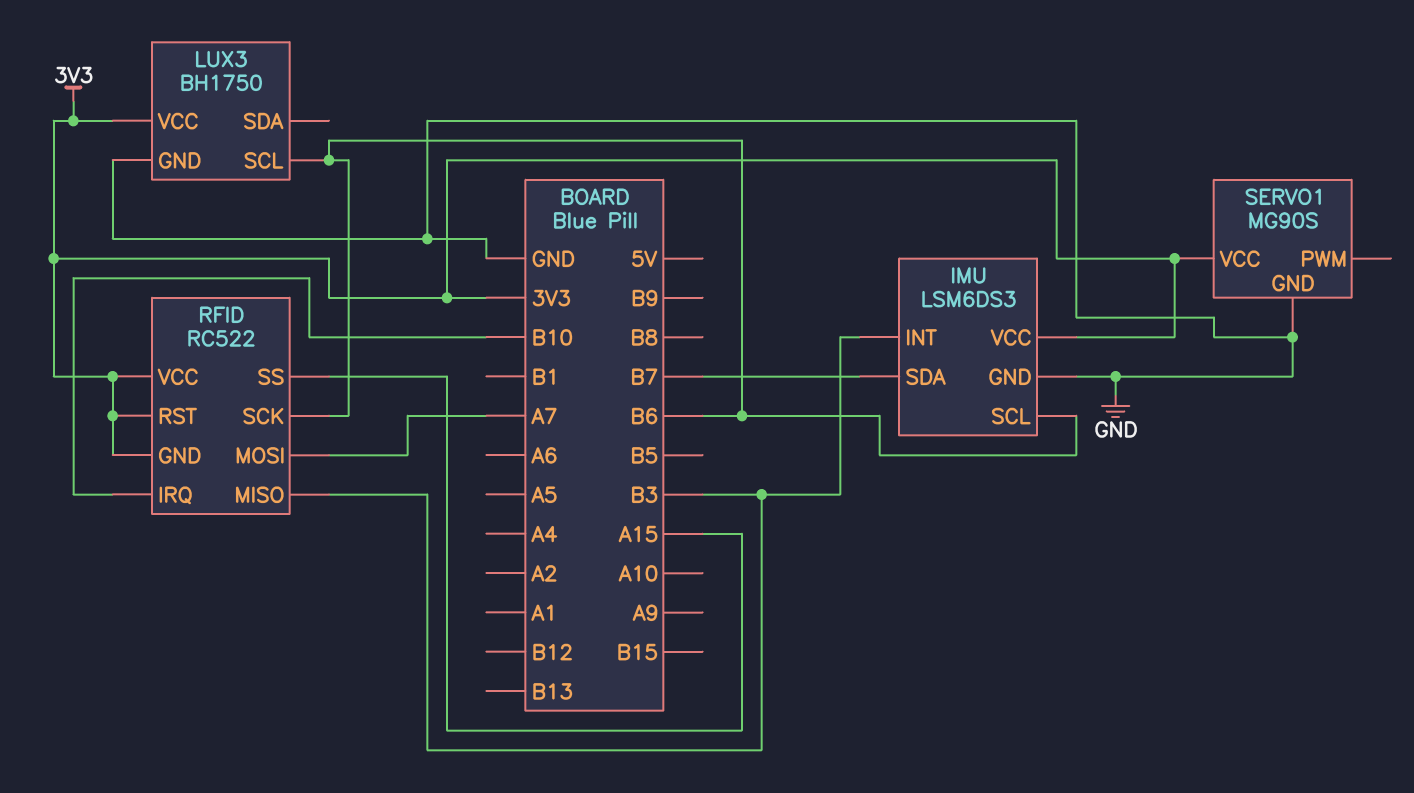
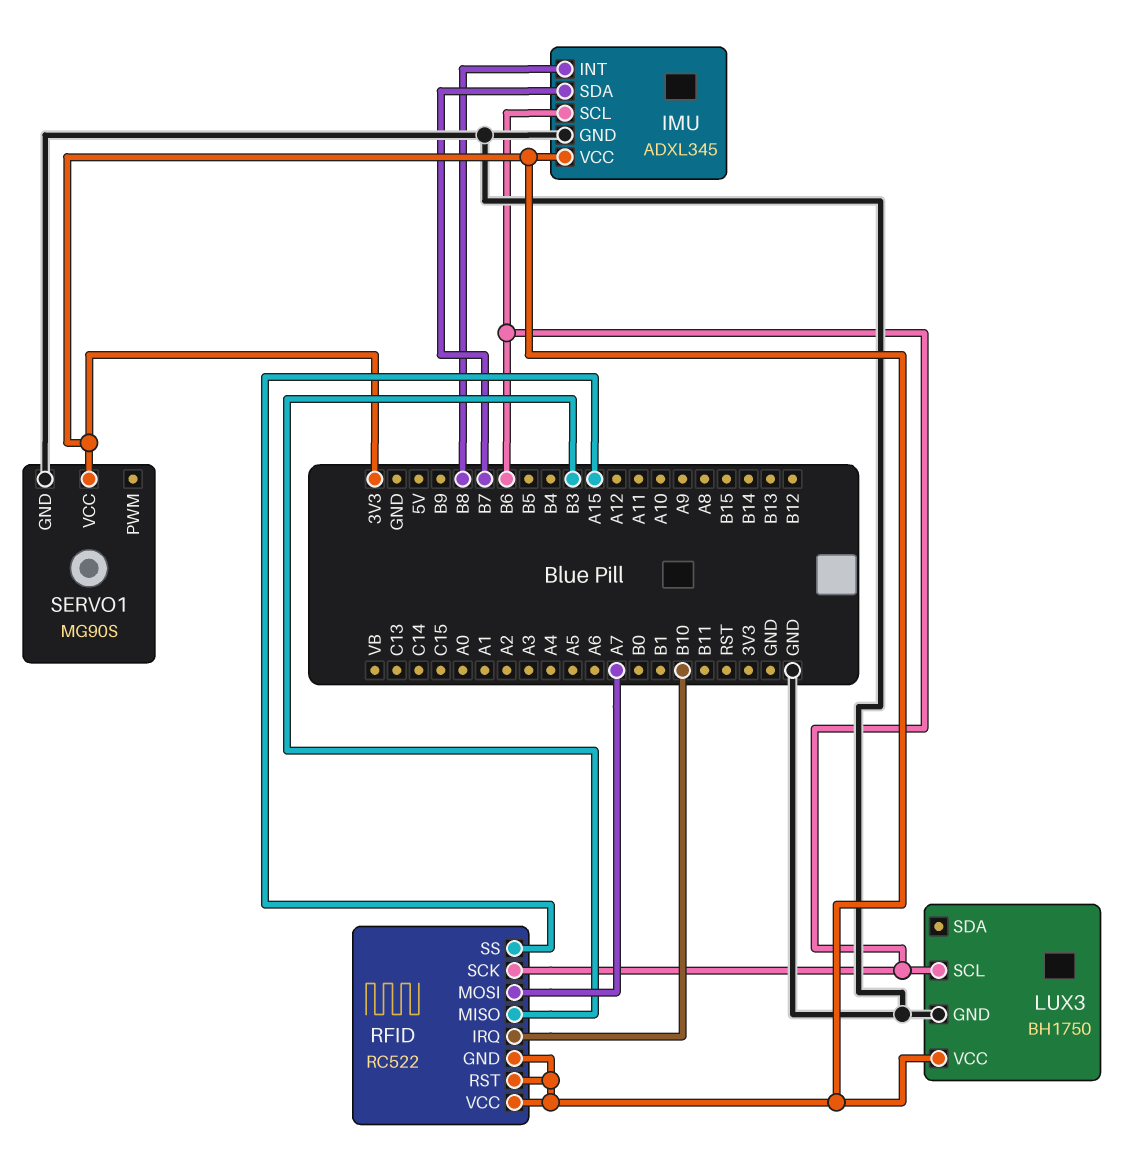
IMU: LSM6DS3 -> ADXL345
IMU pin INT: B3 -> B8

